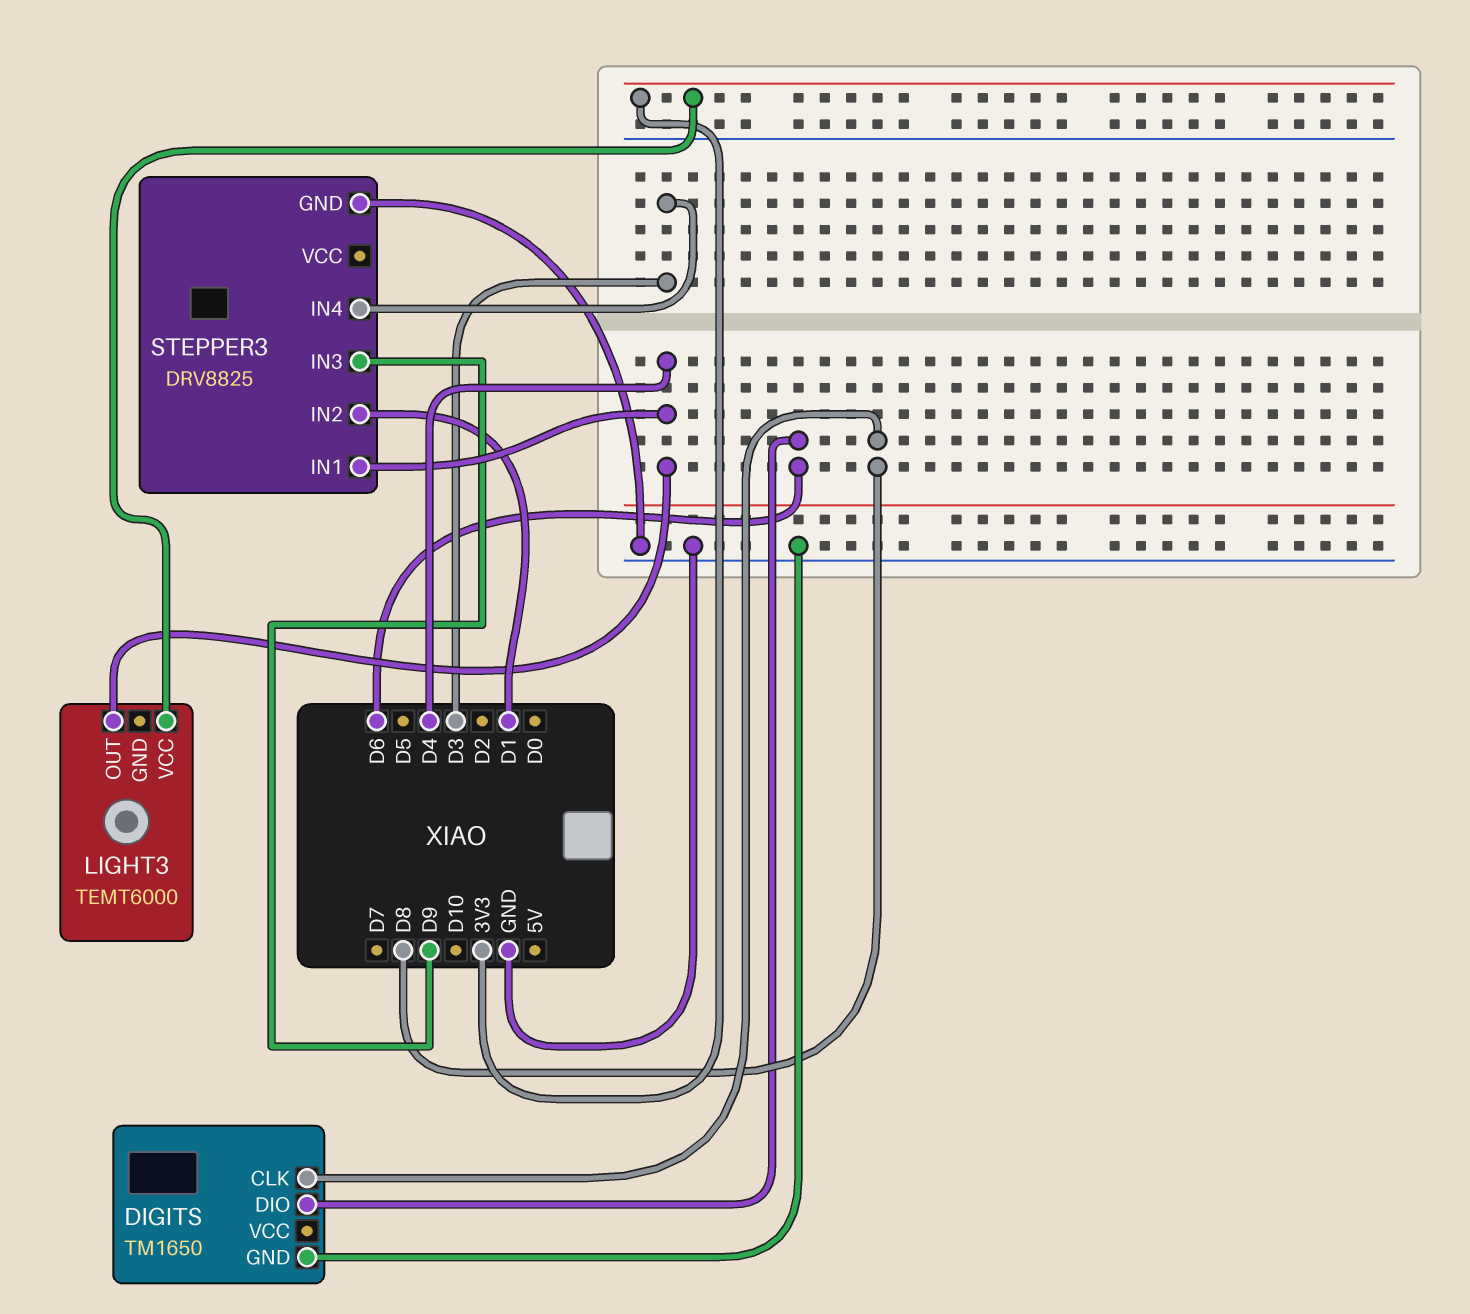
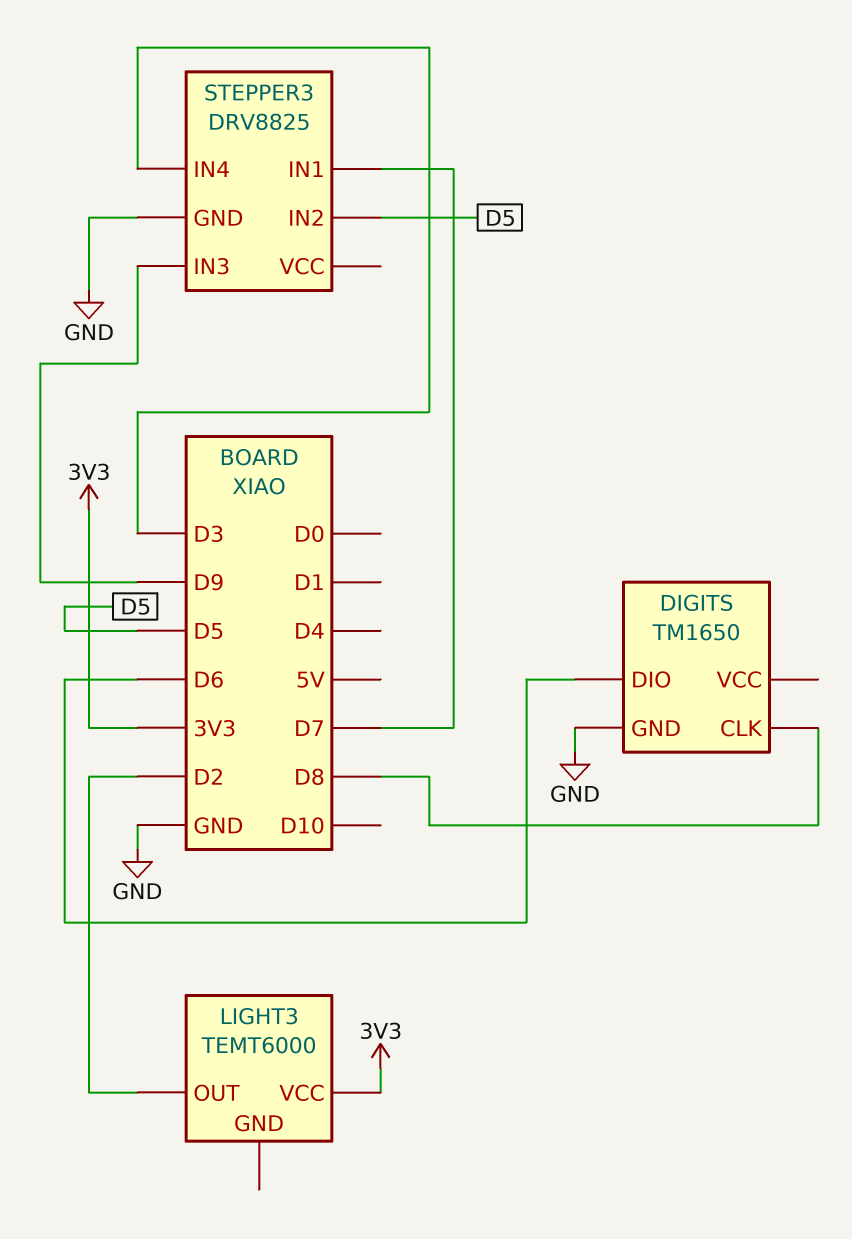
LIGHT3 pin OUT: D4 -> D2
STEPPER3 pin IN1: D4 -> D7
STEPPER3 pin IN2: D1 -> D5

